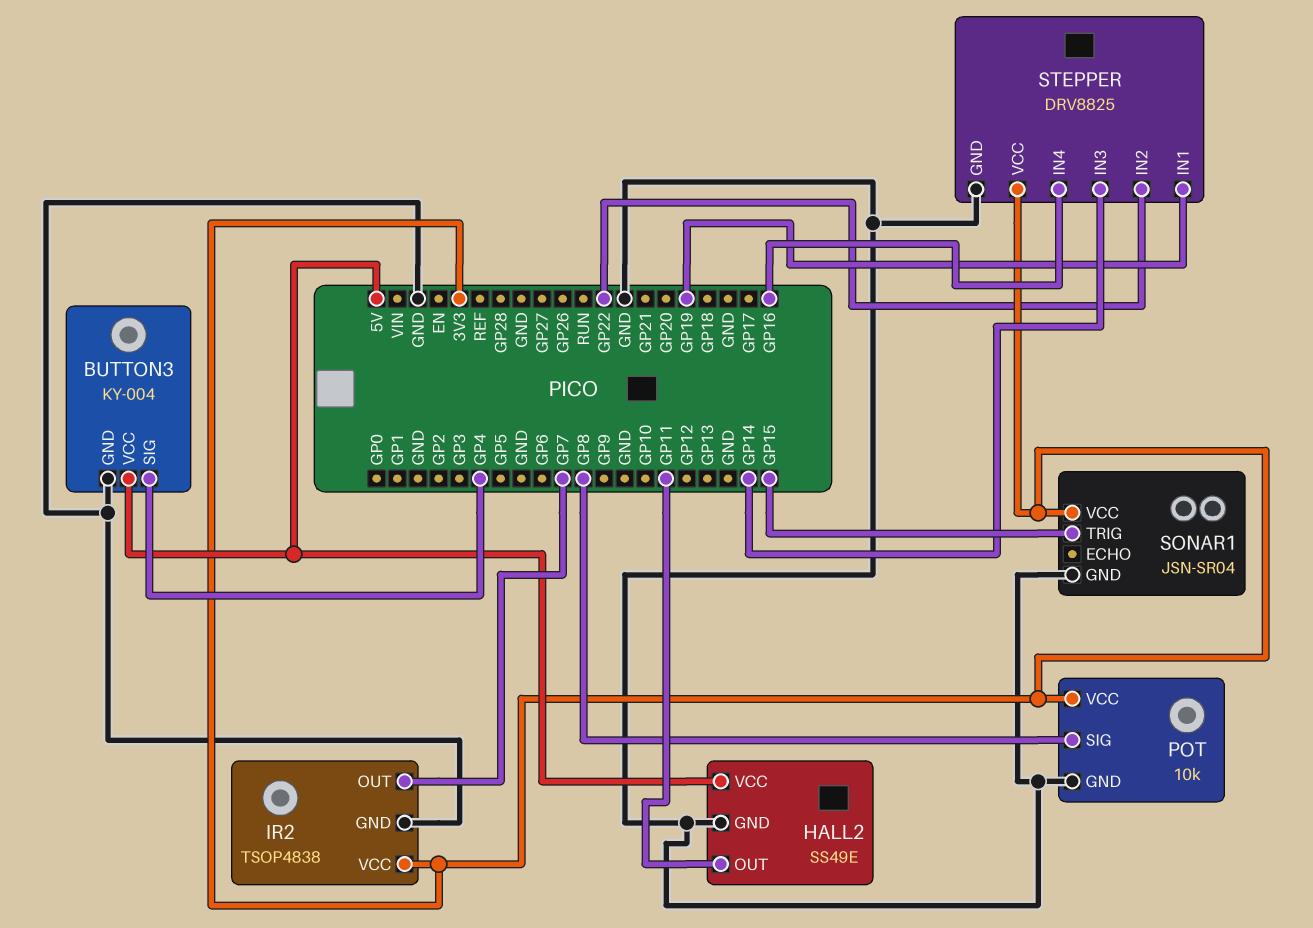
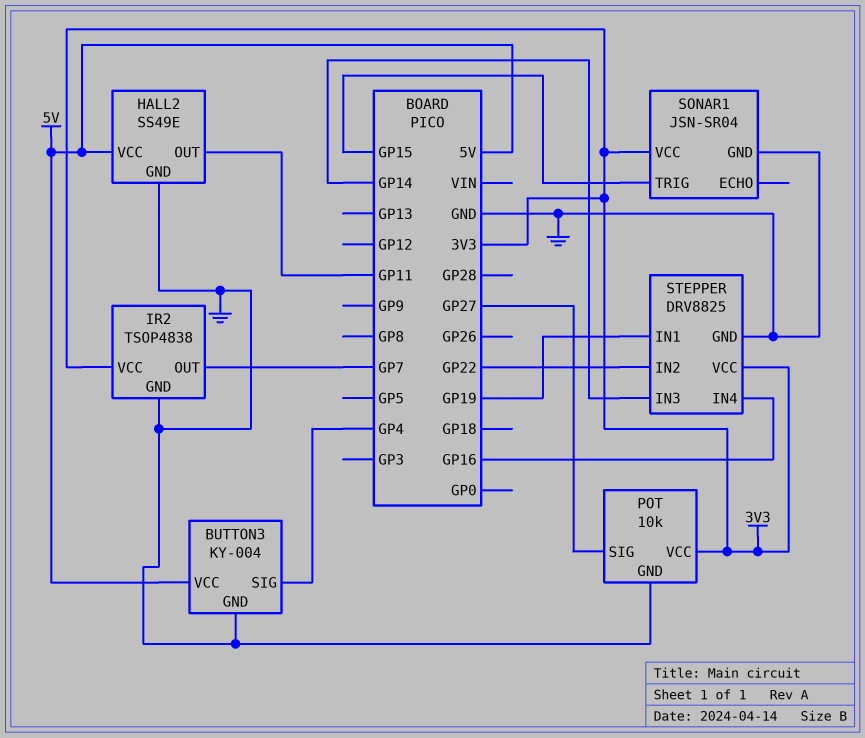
POT pin SIG: GP8 -> GP27

